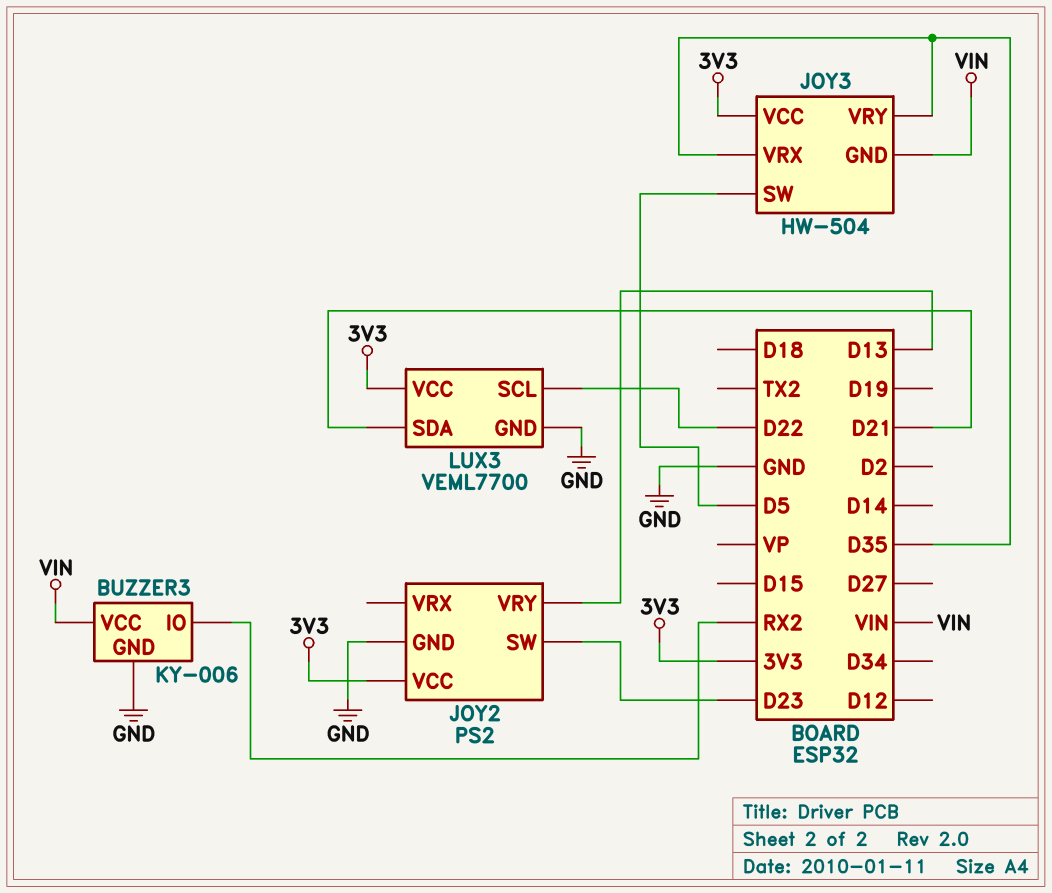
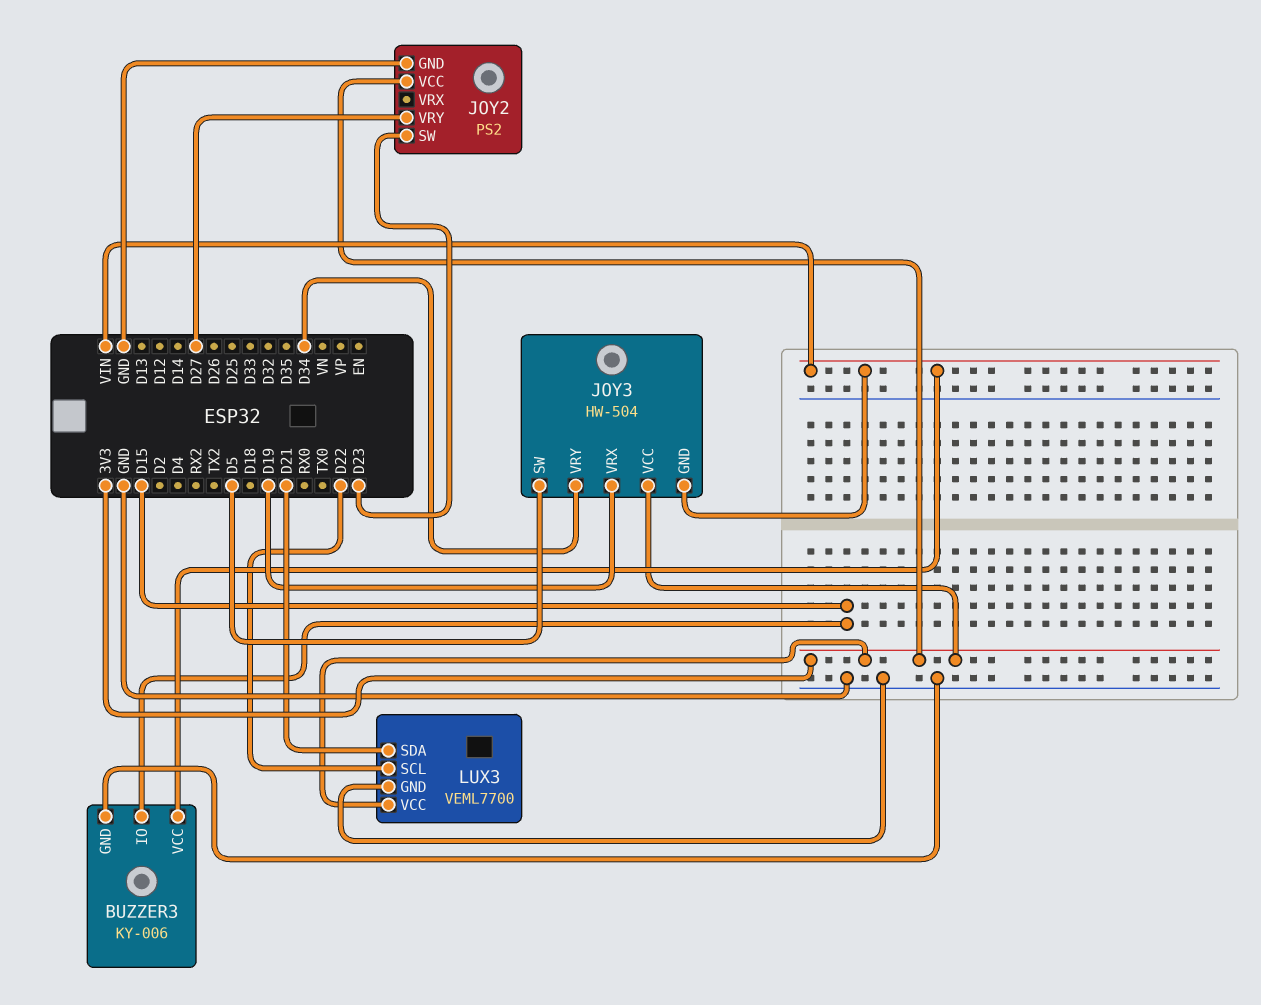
BUZZER3 pin IO: RX2 -> D15
JOY2 pin VRY: D13 -> D27
JOY3 pin VRX: D35 -> D19
JOY3 pin VRY: D35 -> D34

